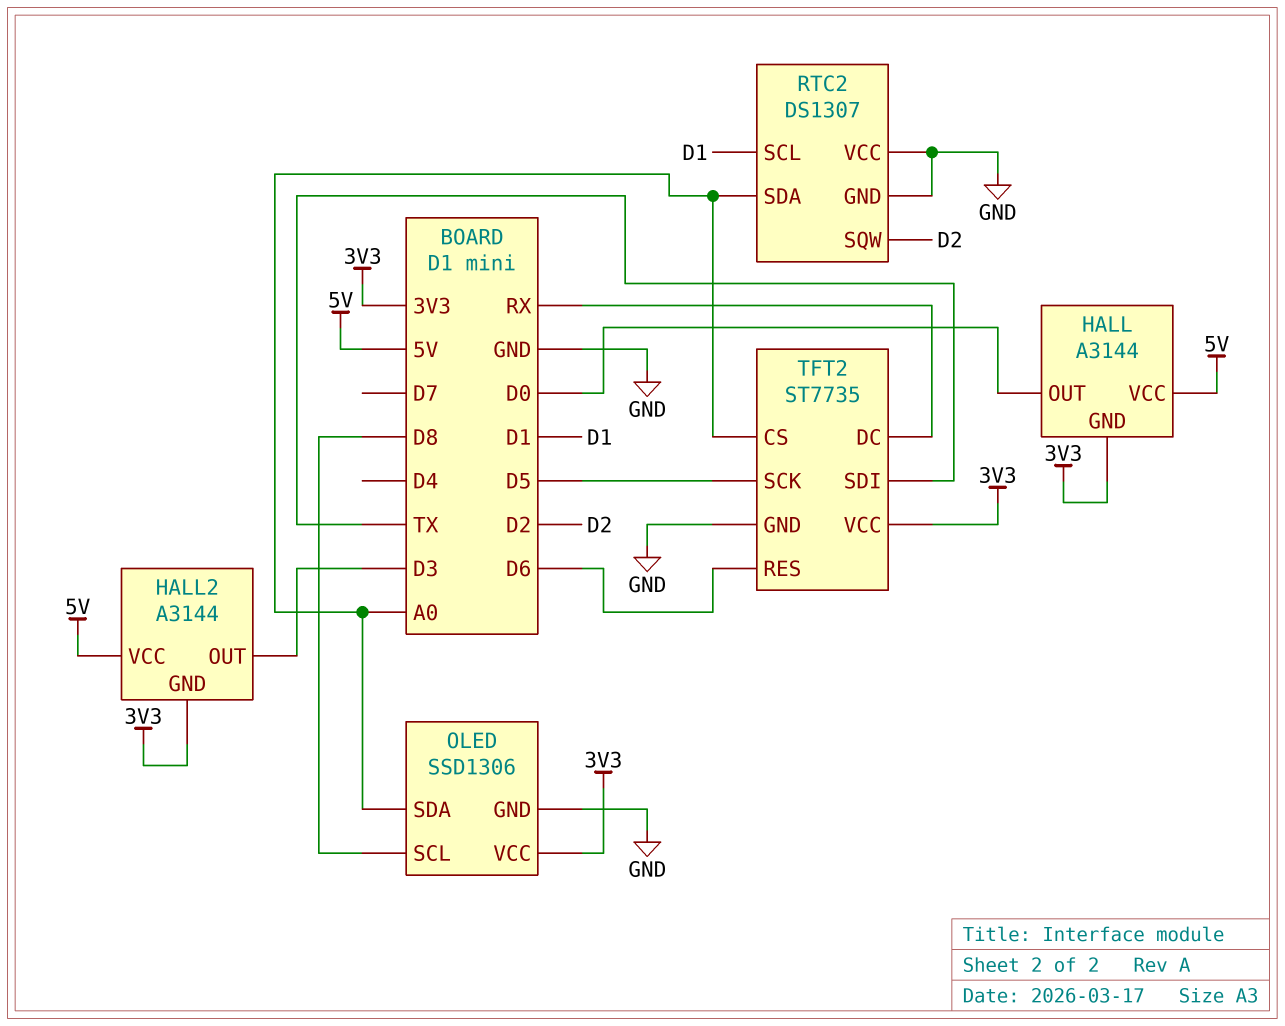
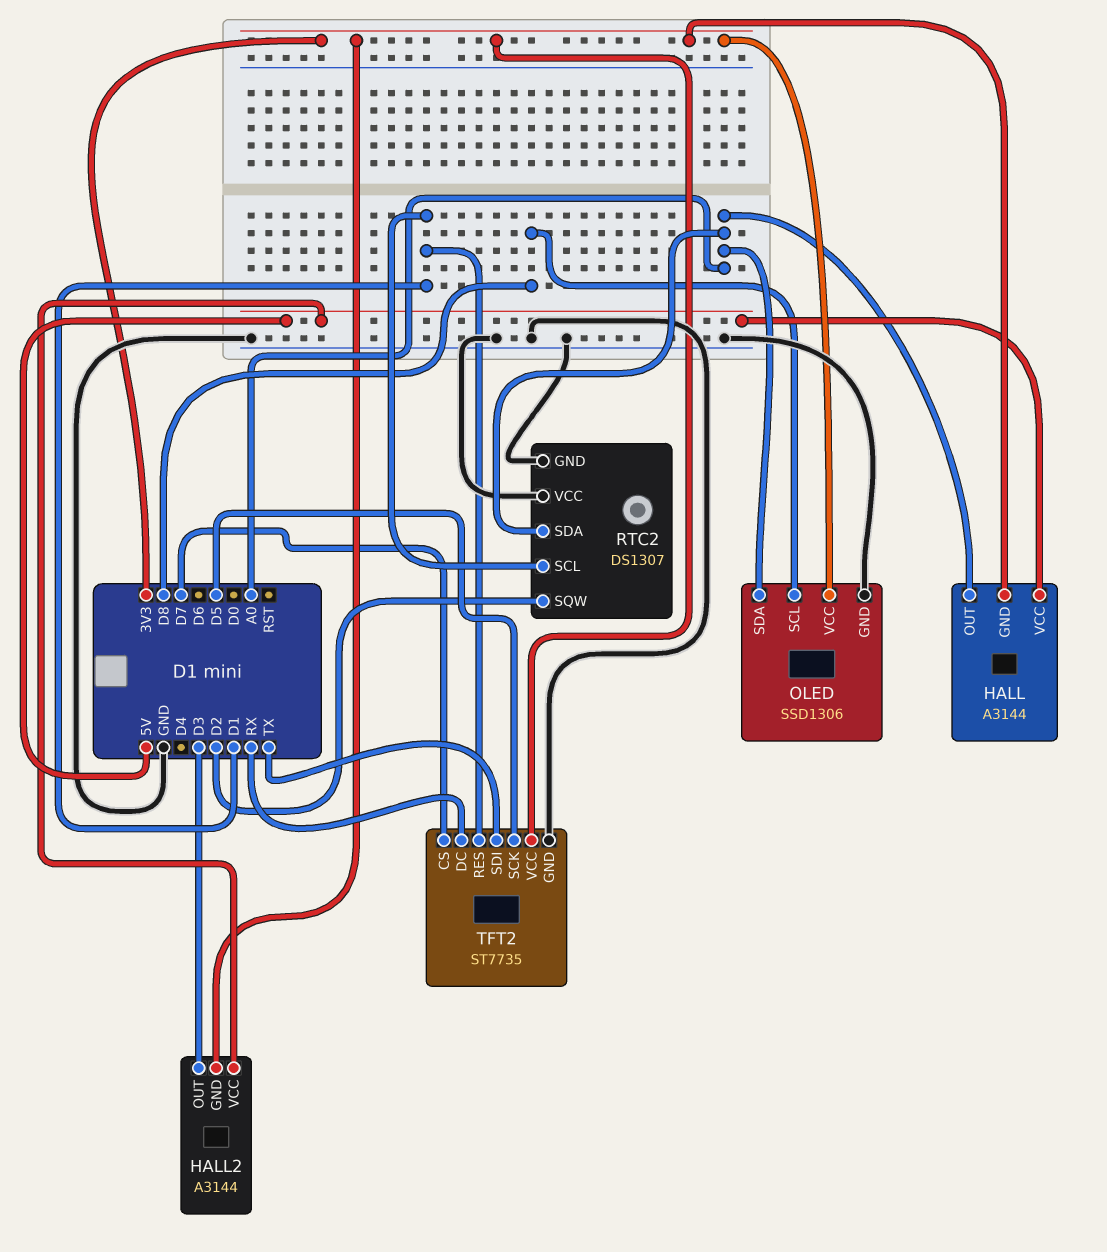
HALL pin OUT: D0 -> A0
TFT2 pin CS: A0 -> D7
TFT2 pin RES: D6 -> D1

